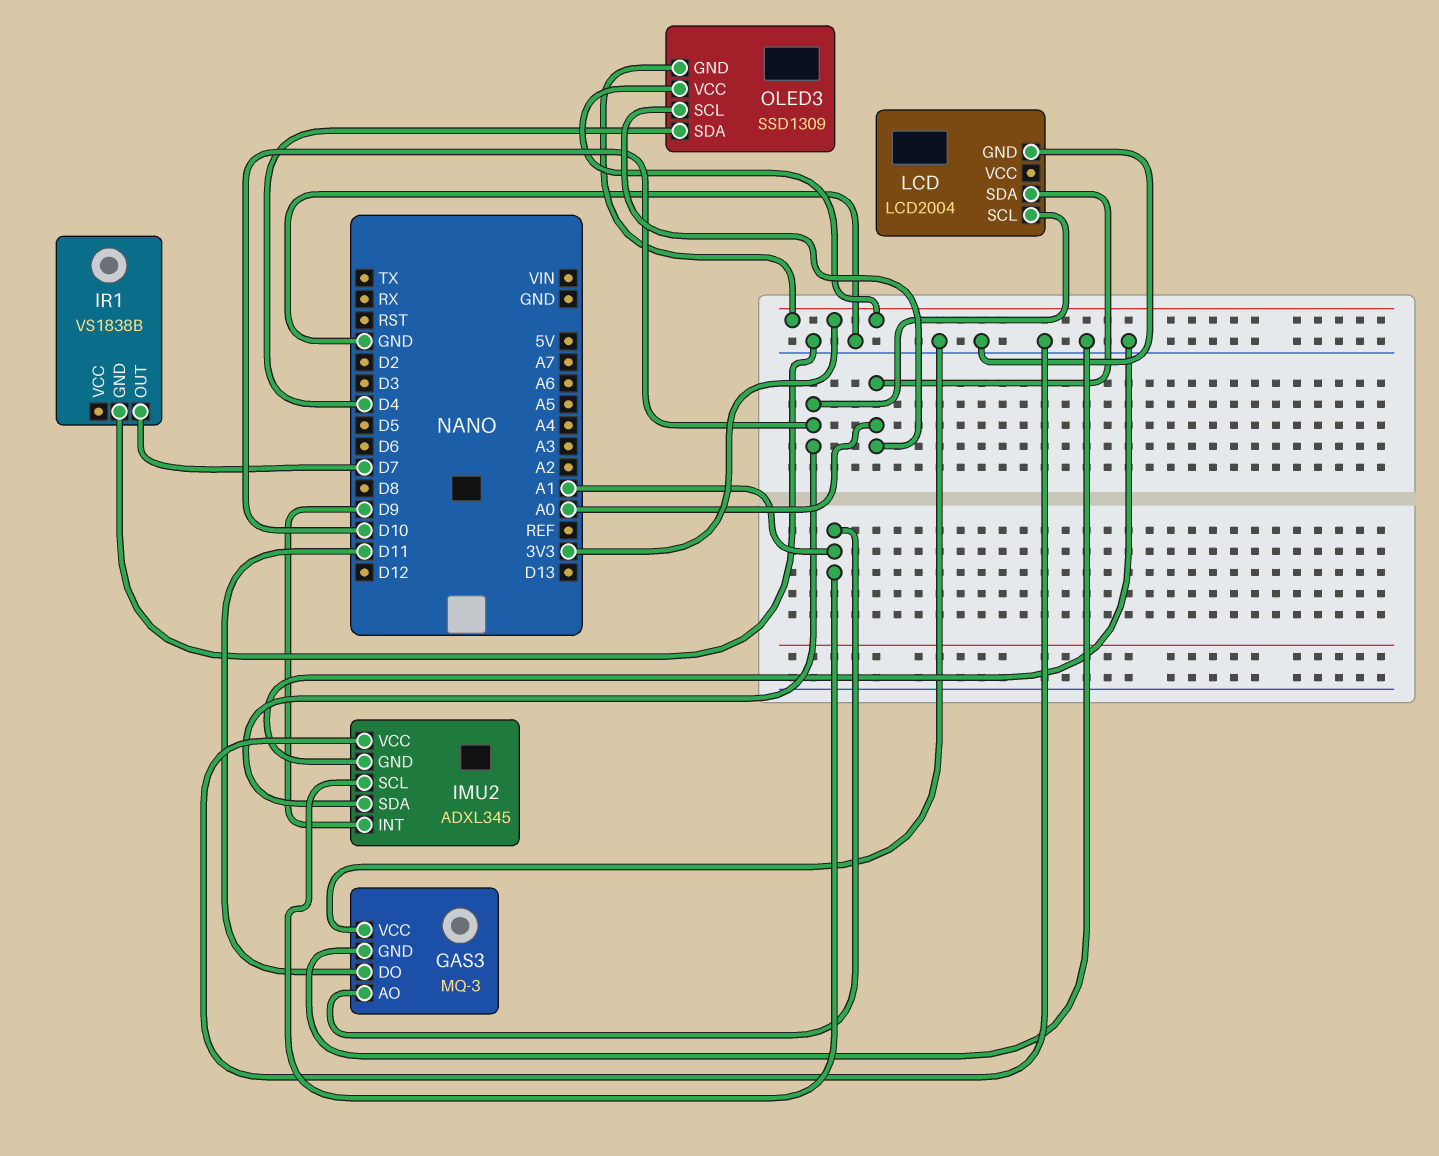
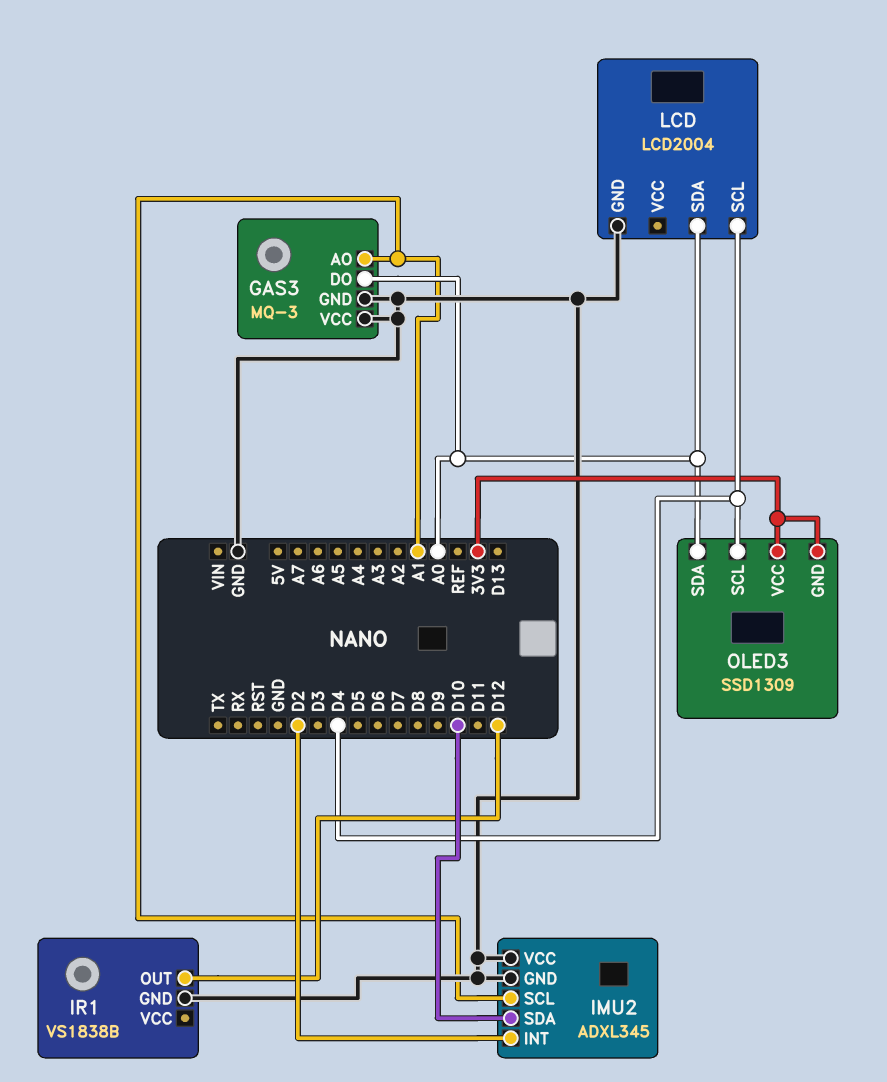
GAS3 pin DO: D11 -> A0
IMU2 pin INT: D9 -> D2
IR1 pin OUT: D7 -> D12
LCD pin SCL: D10 -> D4
OLED3 pin SCL: A0 -> D4
OLED3 pin SDA: D4 -> A0

